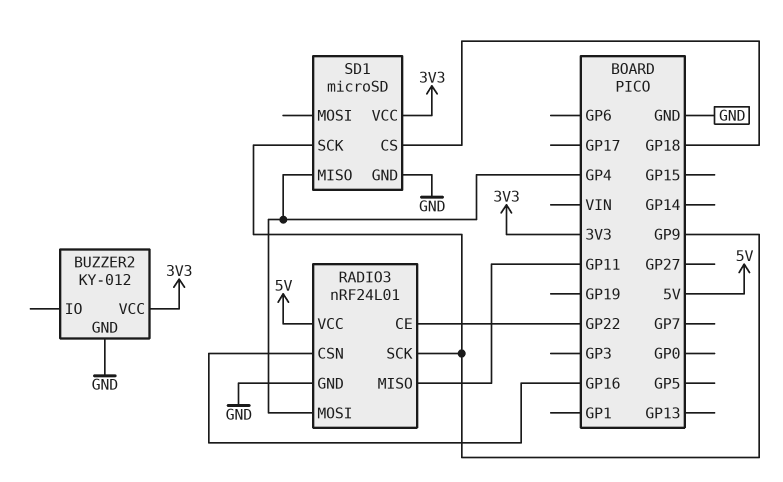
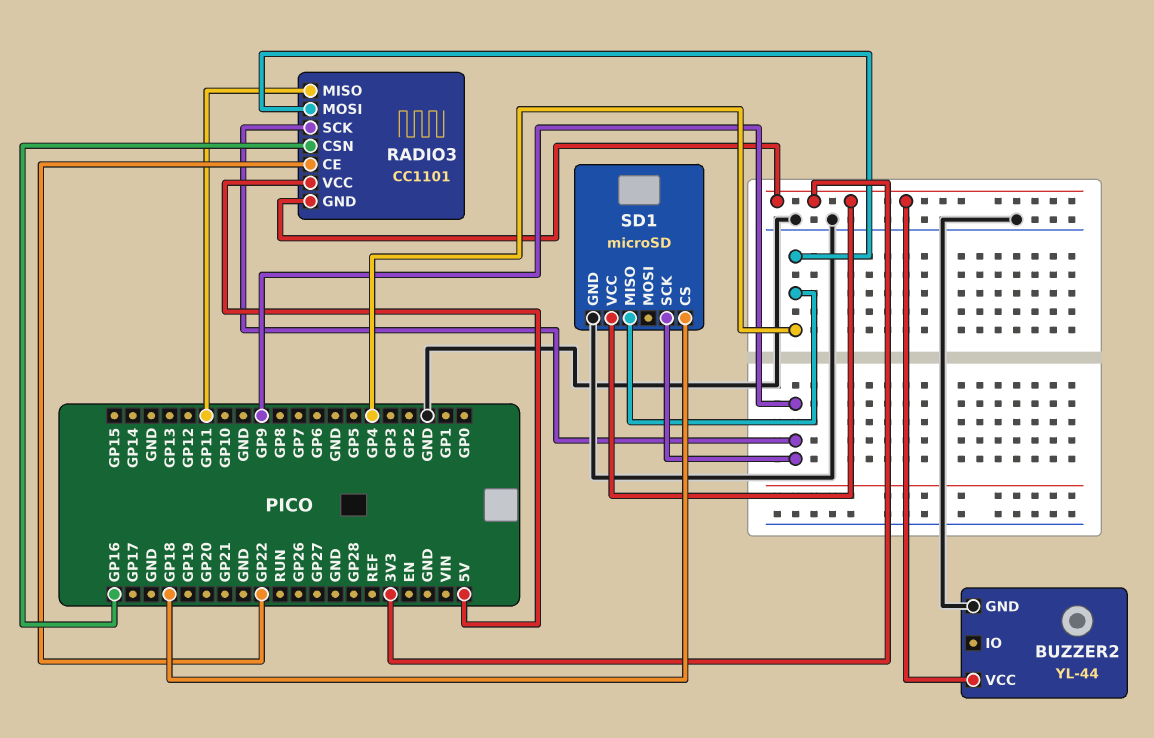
BUZZER2: KY-012 -> YL-44
RADIO3: nRF24L01 -> CC1101
RADIO3 pin GND: GND -> 3V3

